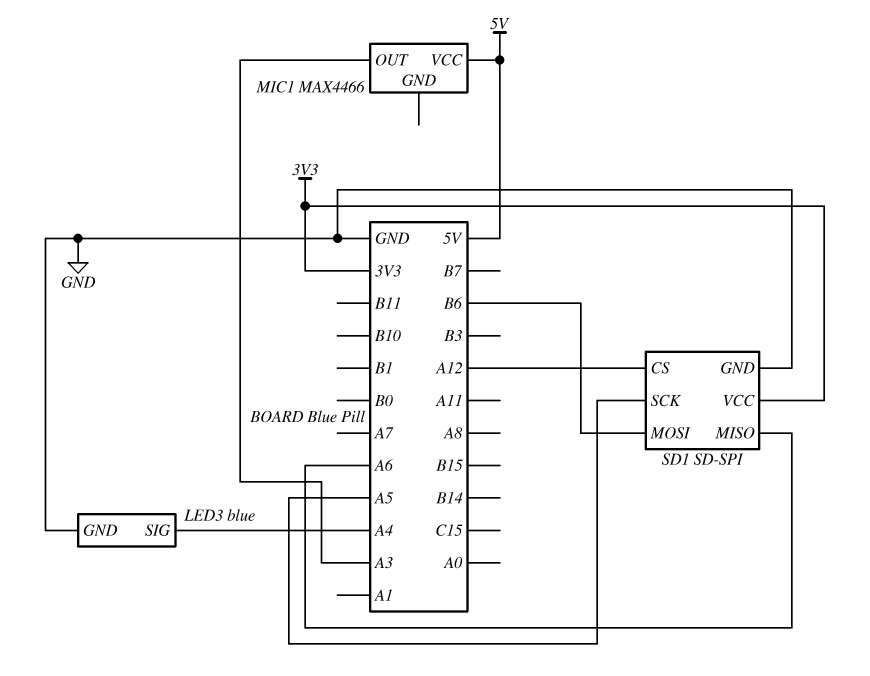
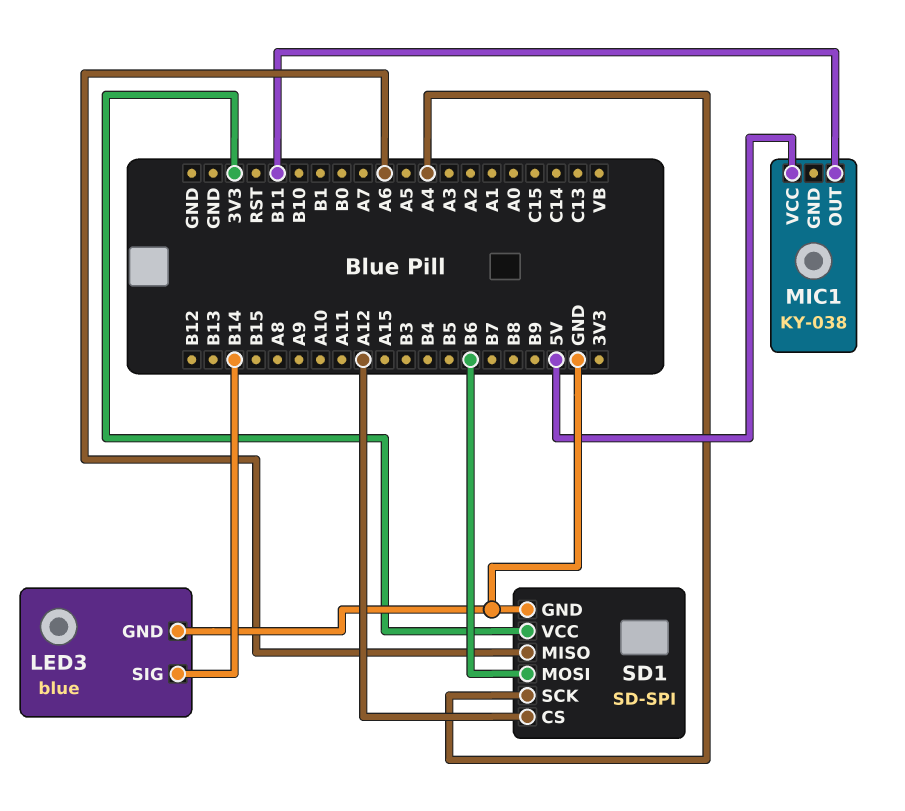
LED3 pin SIG: A4 -> B14
MIC1: MAX4466 -> KY-038
MIC1 pin OUT: A3 -> B11
SD1 pin SCK: A5 -> A4

